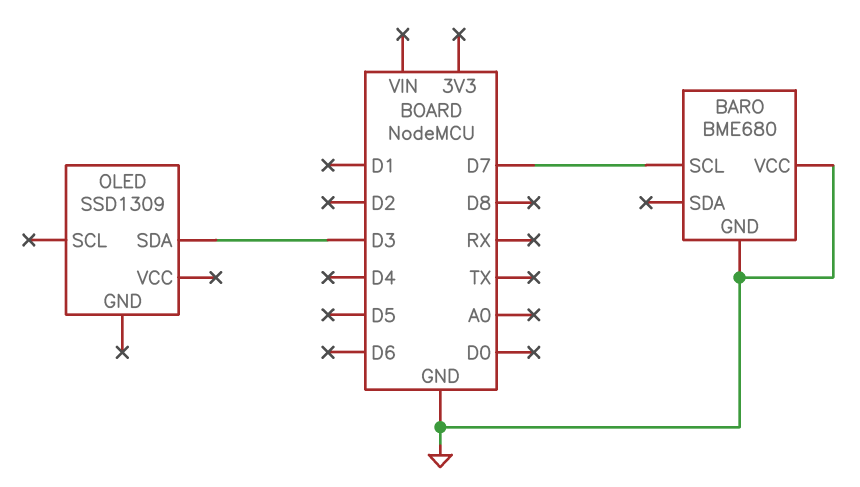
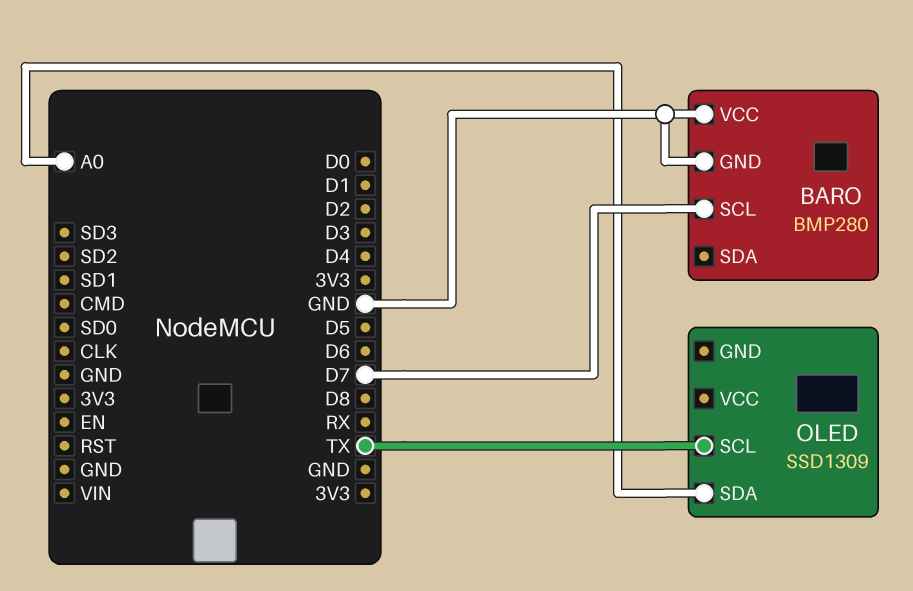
BARO: BME680 -> BMP280
OLED pin SCL: none -> TX
OLED pin SDA: D3 -> A0

